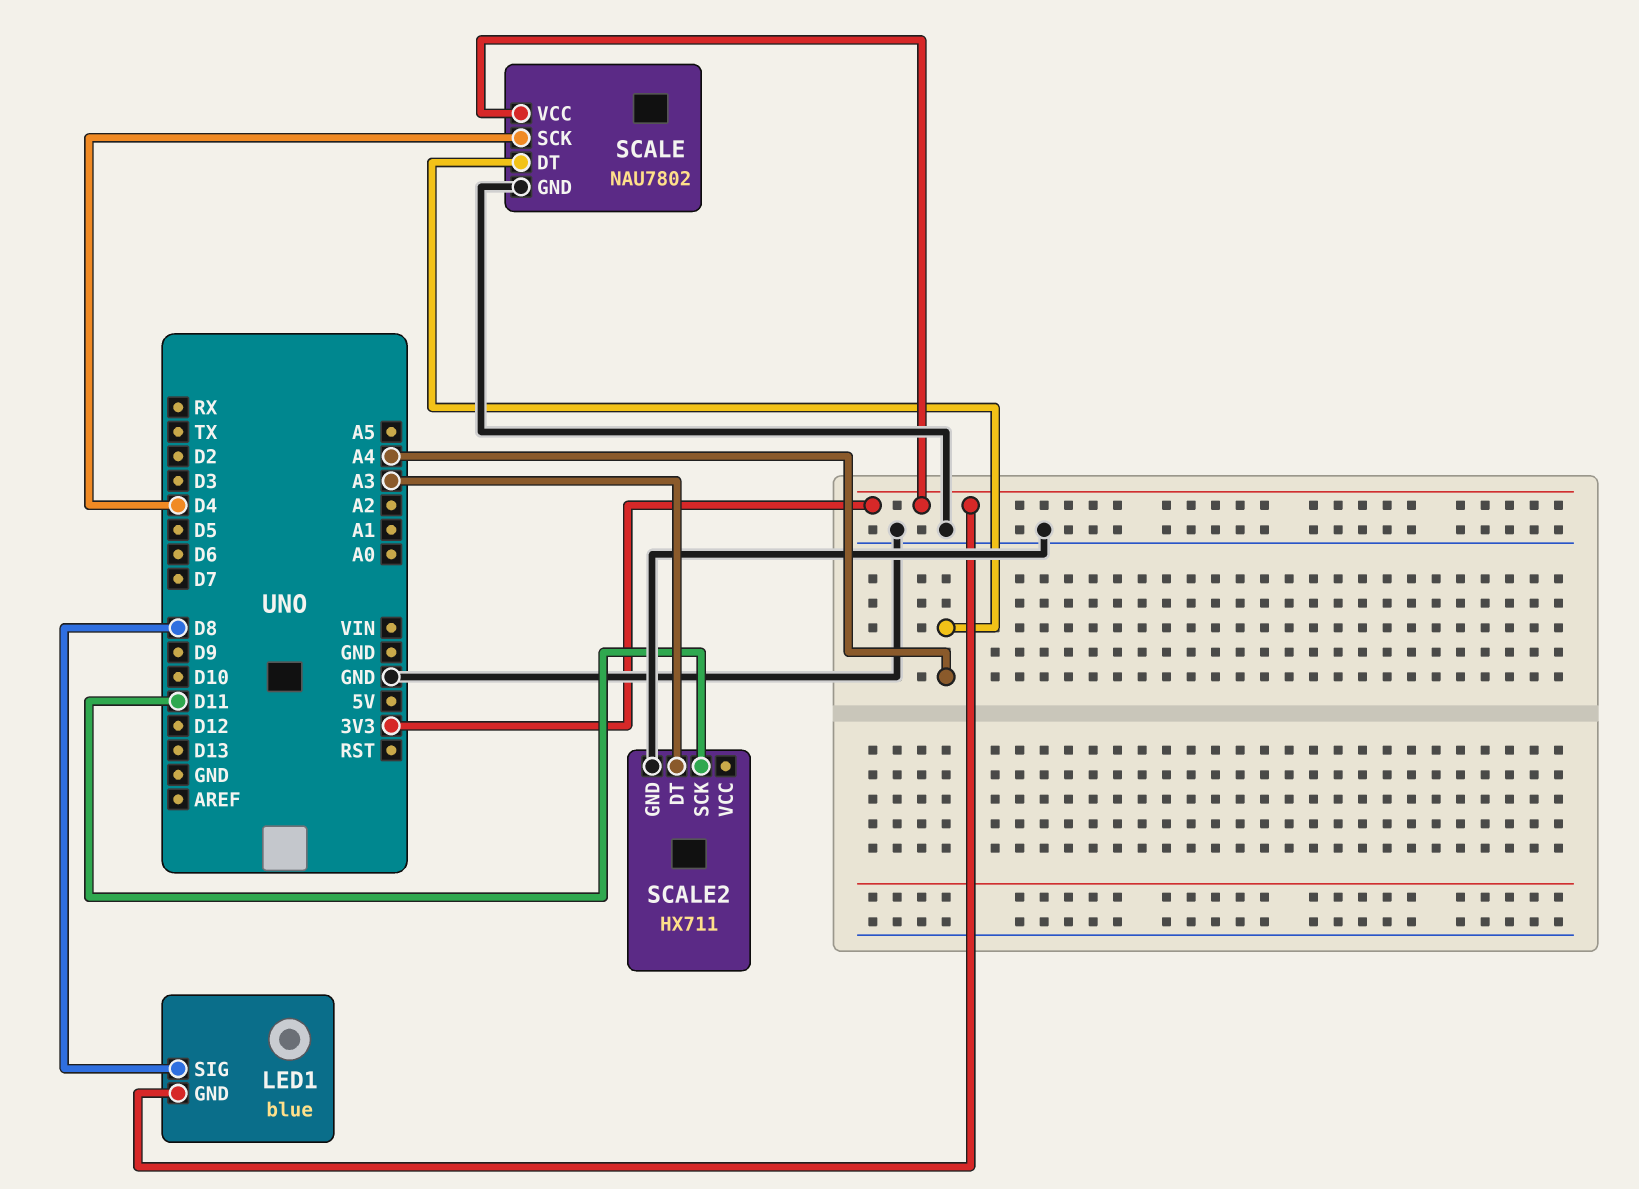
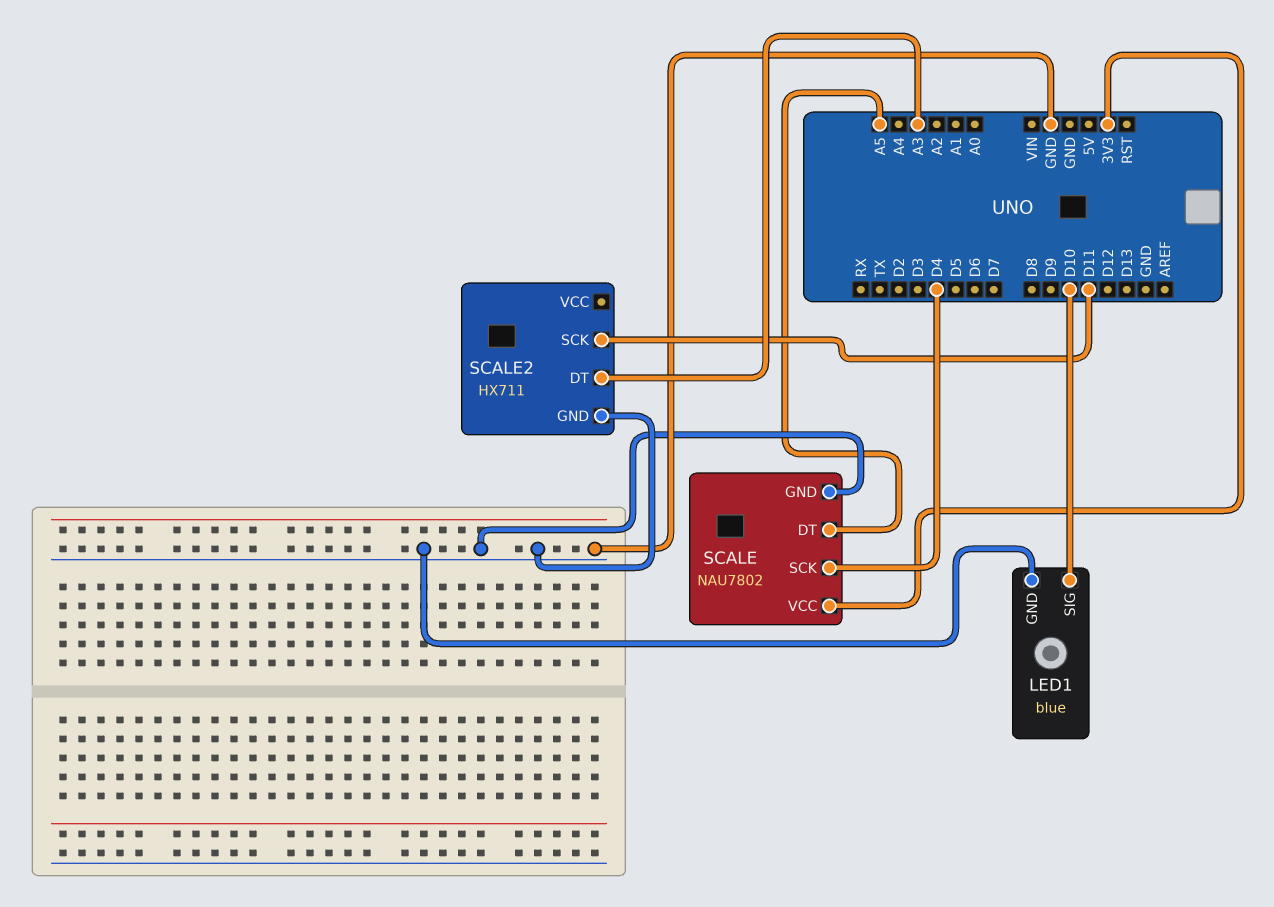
LED1 pin GND: 3V3 -> GND
LED1 pin SIG: D8 -> D10
SCALE pin DT: A4 -> A5

